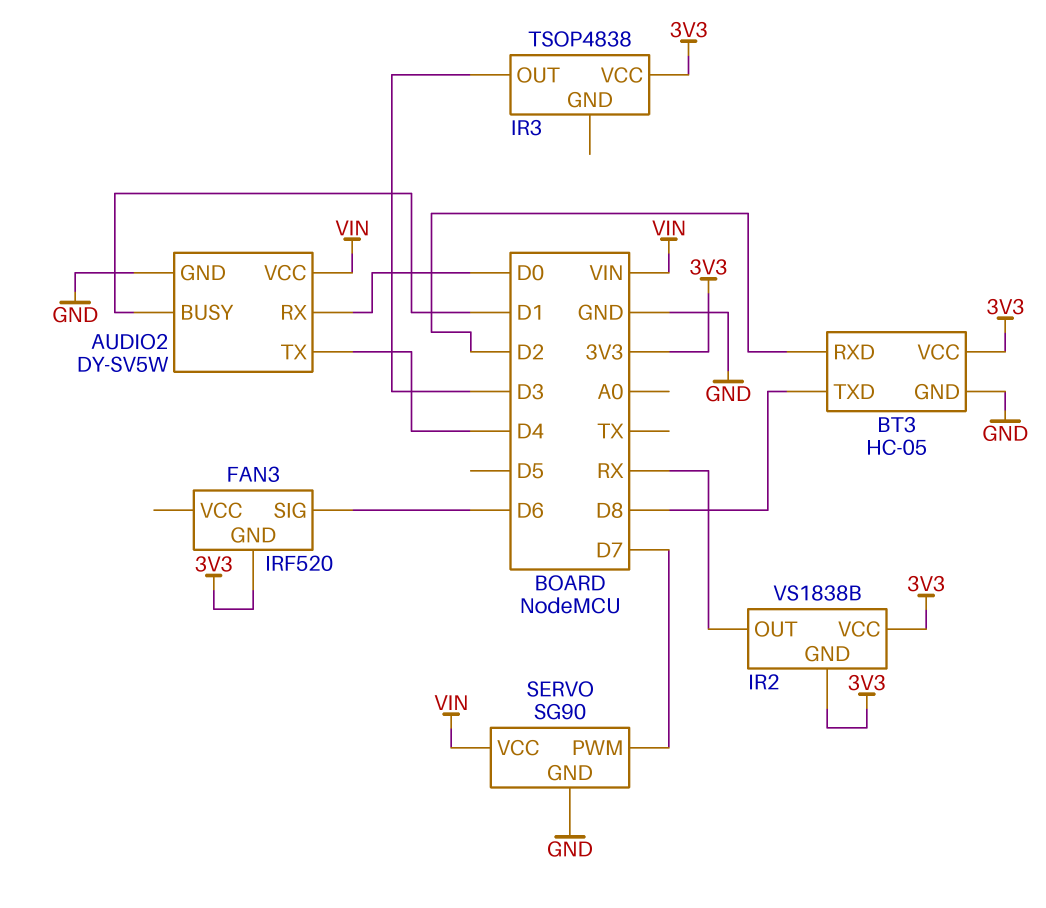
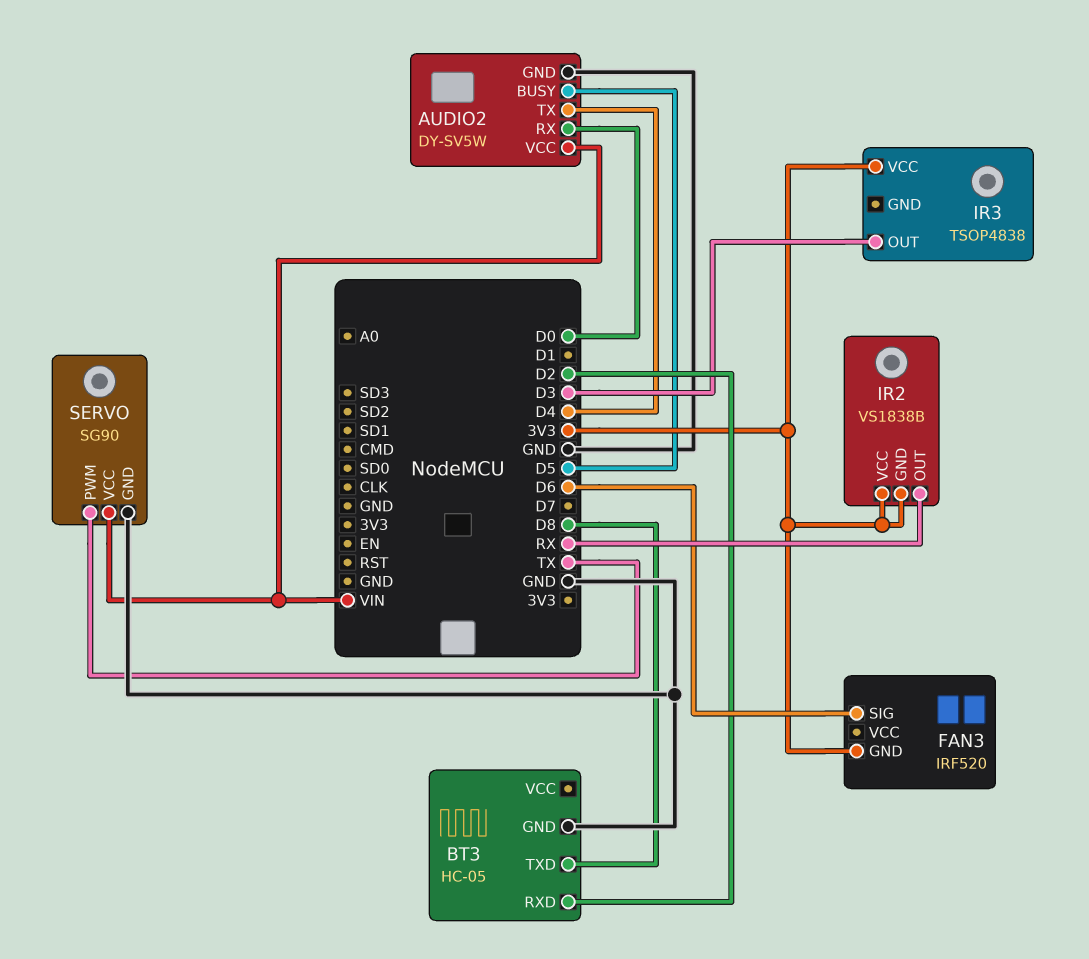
AUDIO2 pin BUSY: D1 -> D5
BT3 pin VCC: 3V3 -> none
SERVO pin PWM: D7 -> TX

